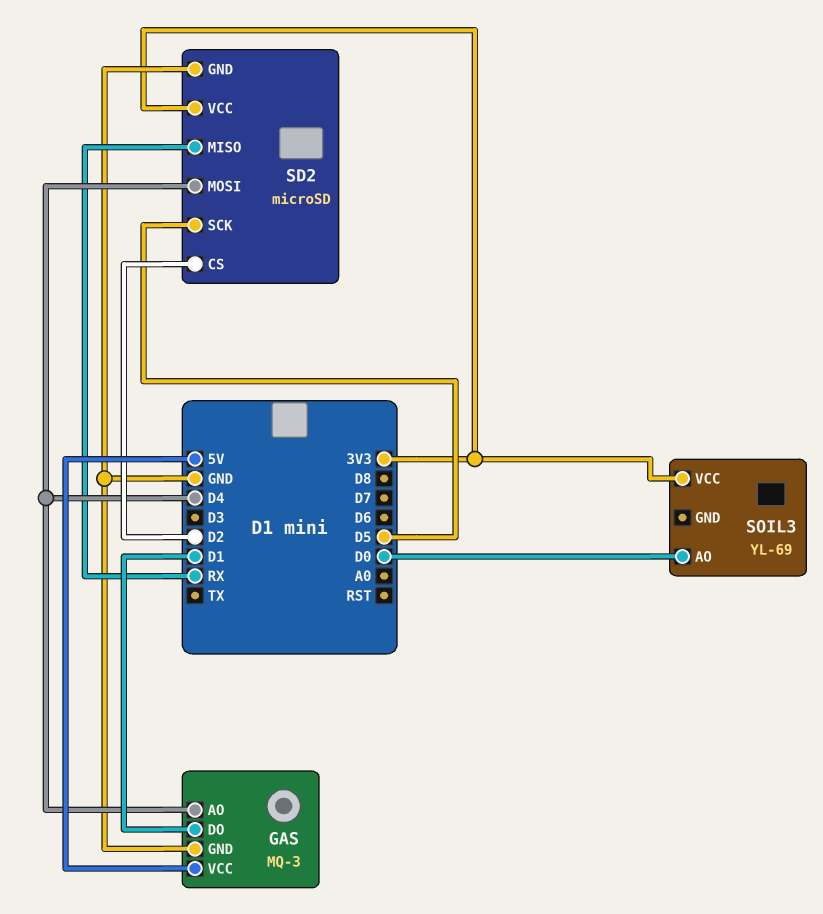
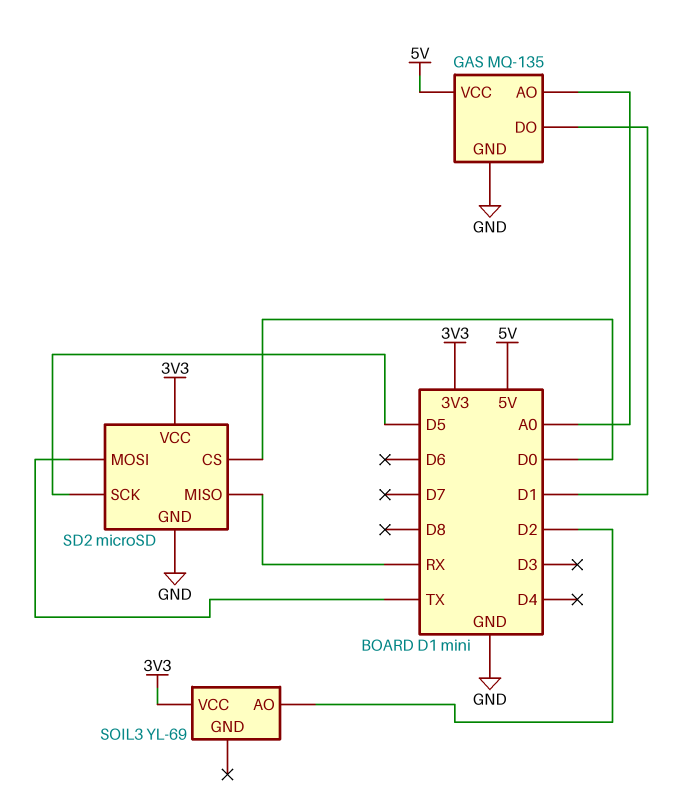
GAS: MQ-3 -> MQ-135
GAS pin AO: D4 -> A0
SD2 pin CS: D2 -> D0
SD2 pin MOSI: D4 -> TX
SOIL3 pin AO: D0 -> D2

